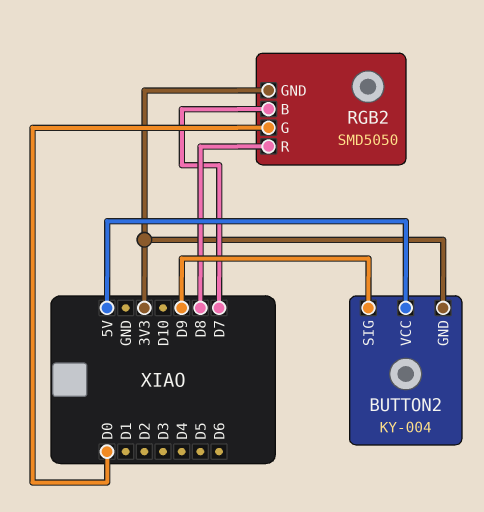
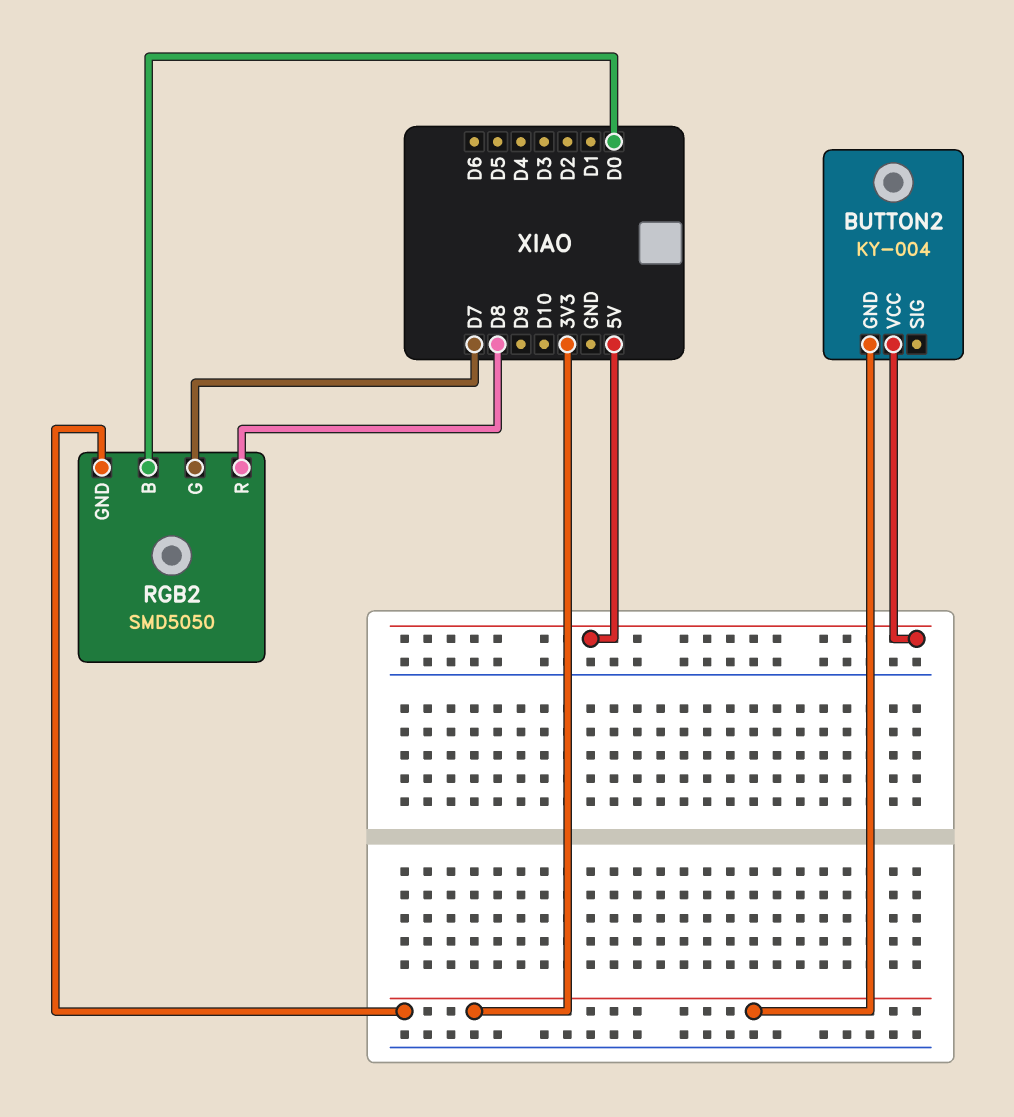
BUTTON2 pin SIG: D9 -> none
RGB2 pin B: D7 -> D0
RGB2 pin G: D0 -> D7

